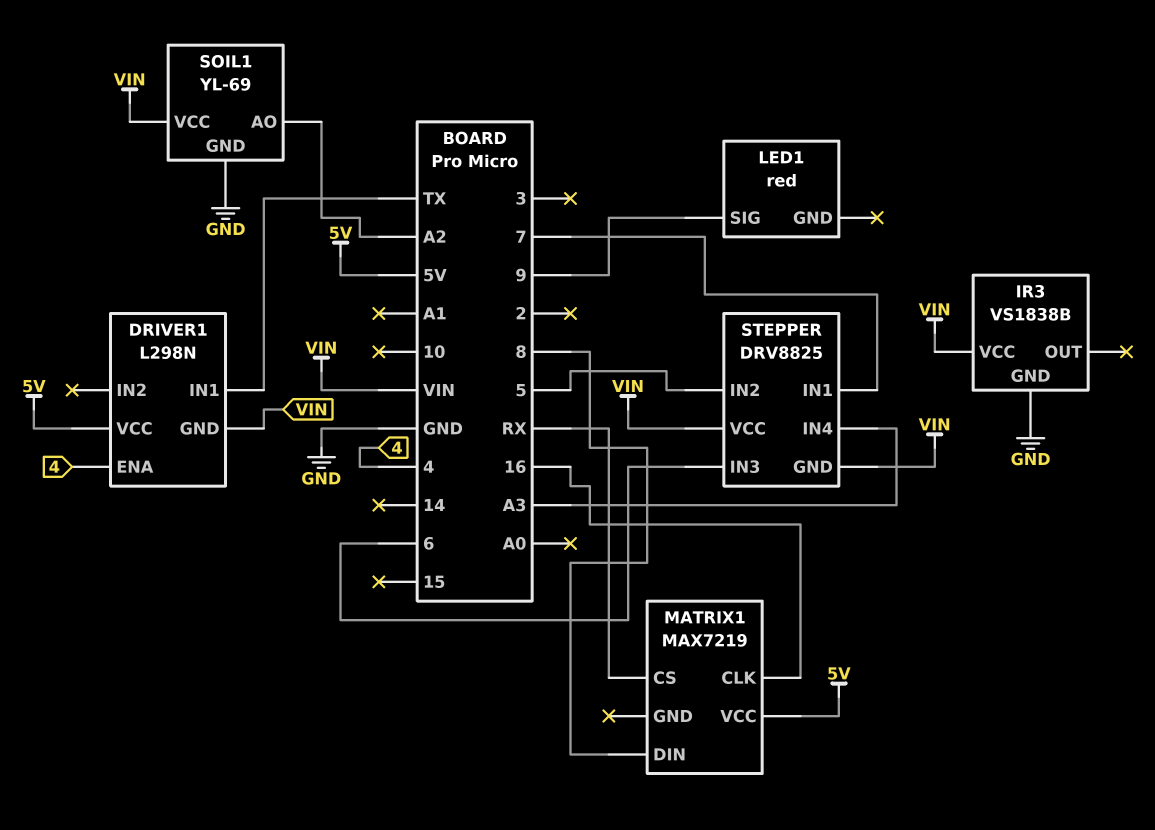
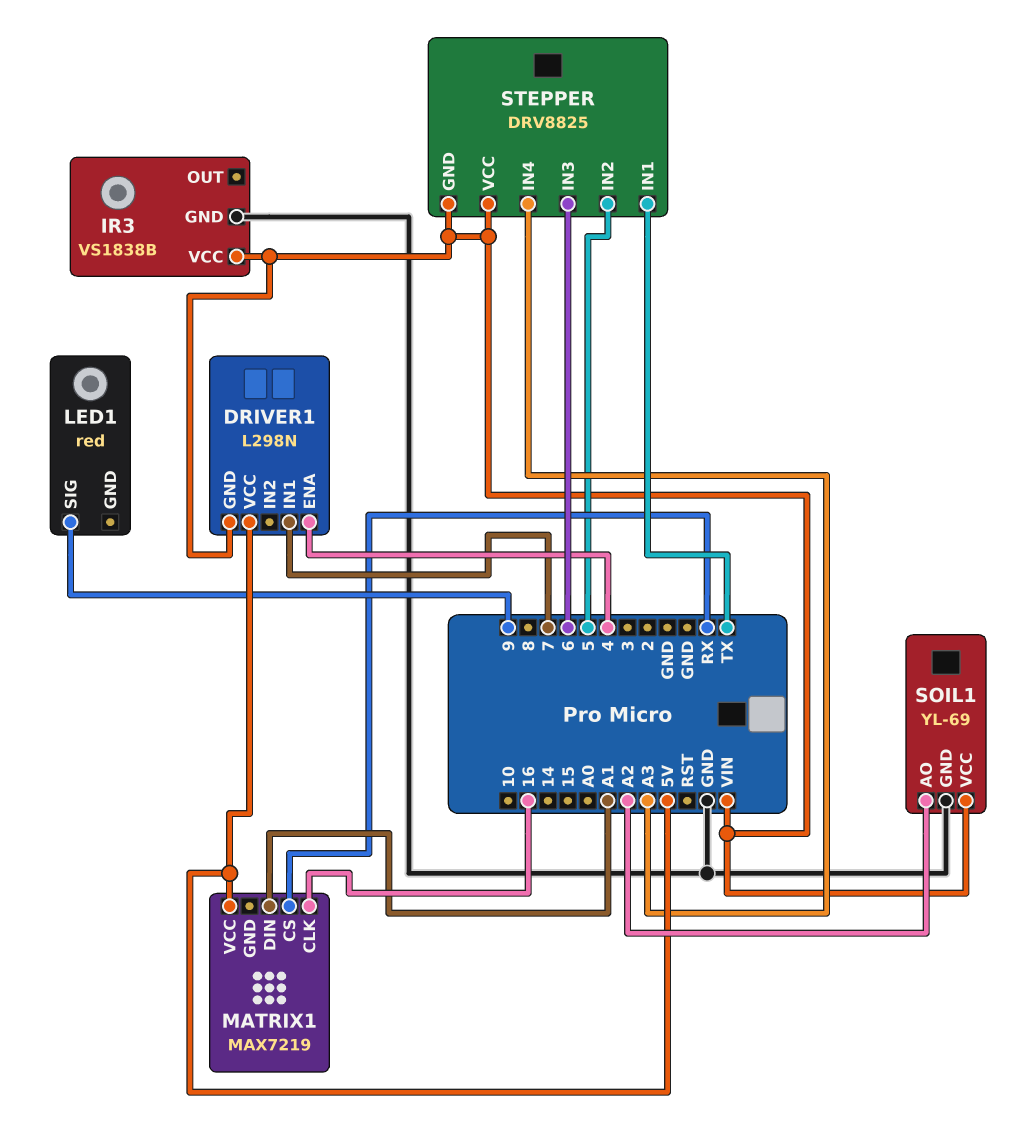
DRIVER1 pin IN1: TX -> 7
MATRIX1 pin DIN: 8 -> A1
STEPPER pin IN1: 7 -> TX

